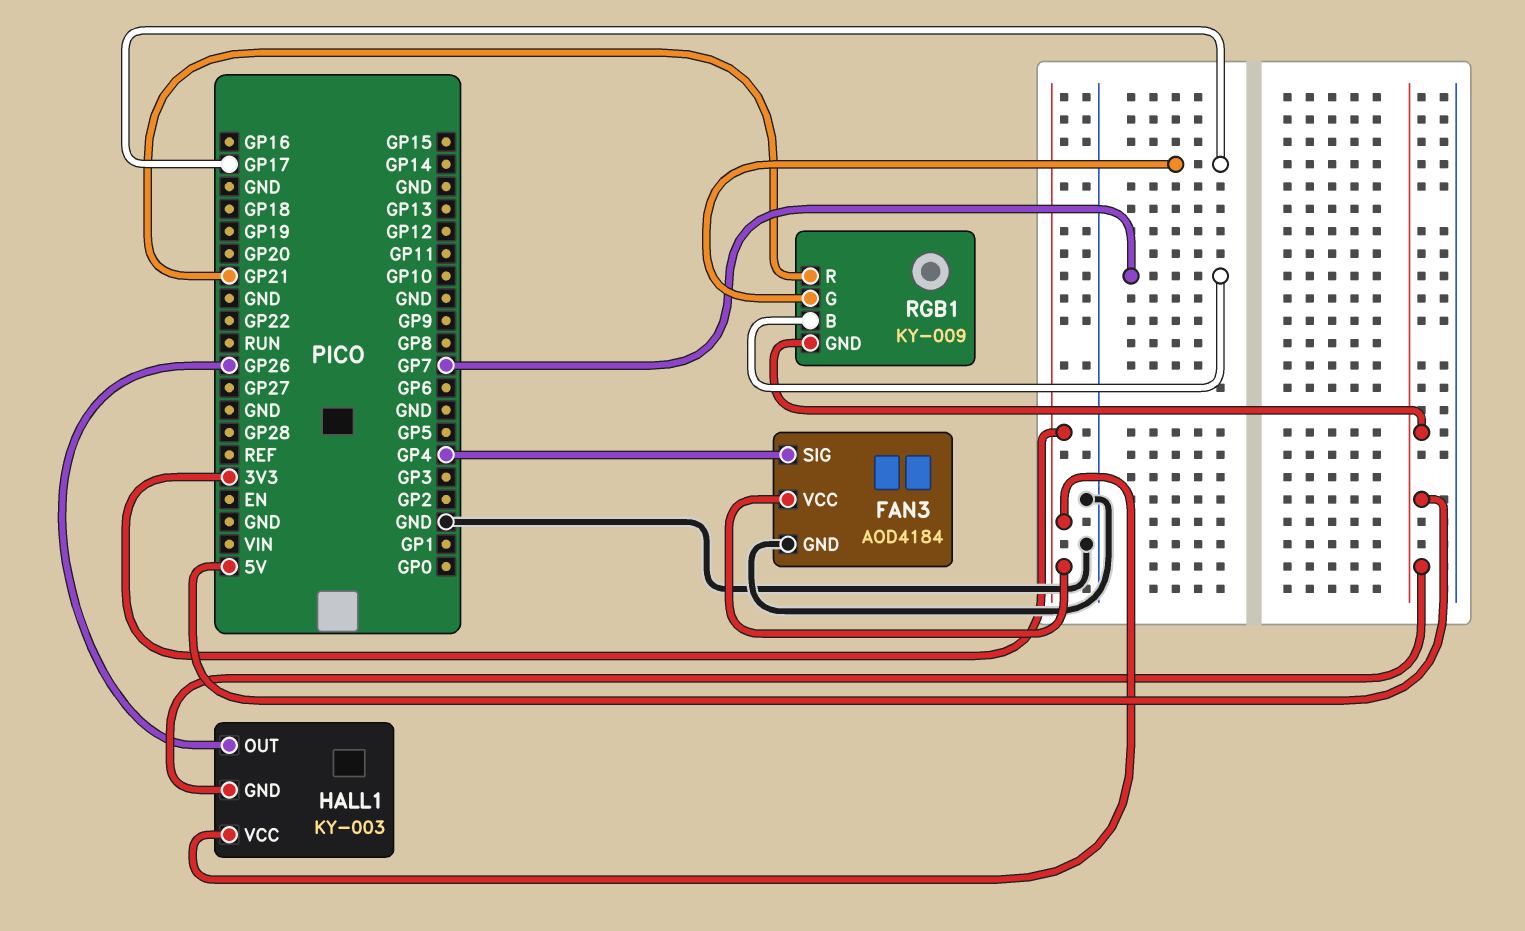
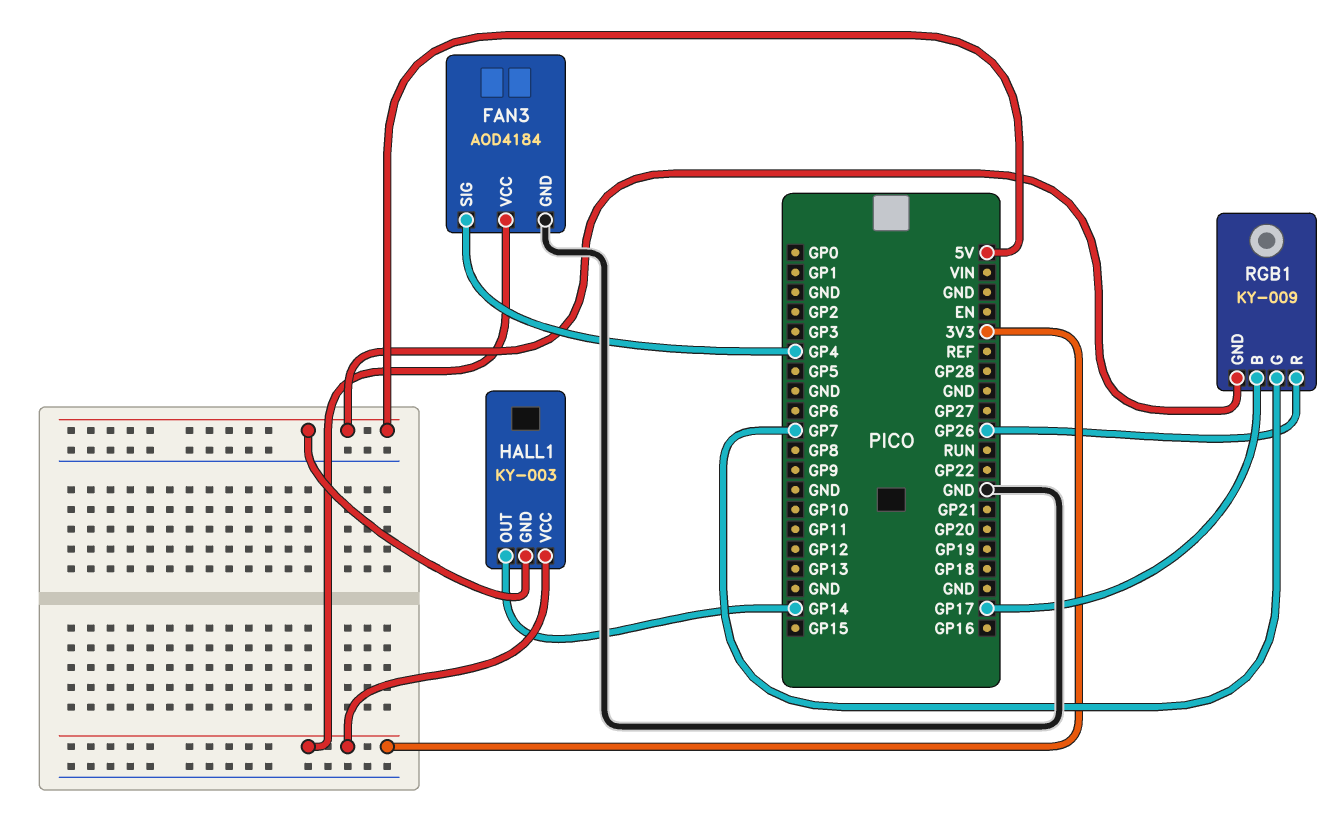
HALL1 pin OUT: GP26 -> GP14
RGB1 pin B: GP7 -> GP17
RGB1 pin G: GP17 -> GP7
RGB1 pin R: GP21 -> GP26

